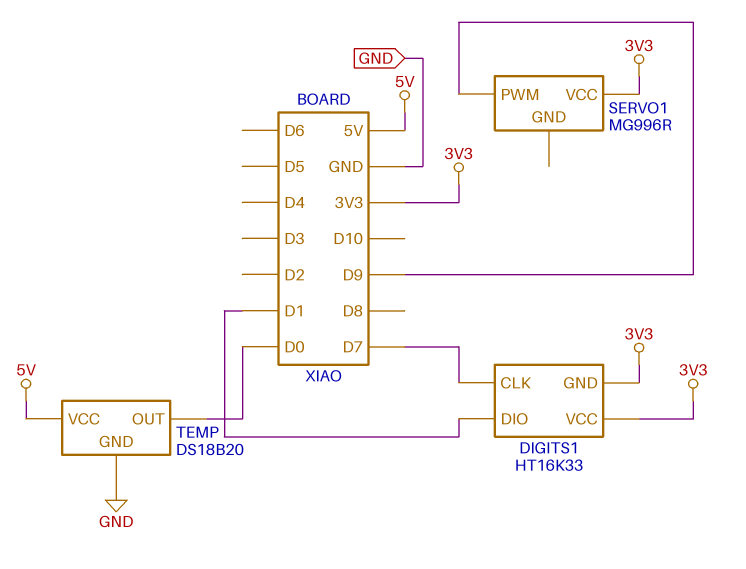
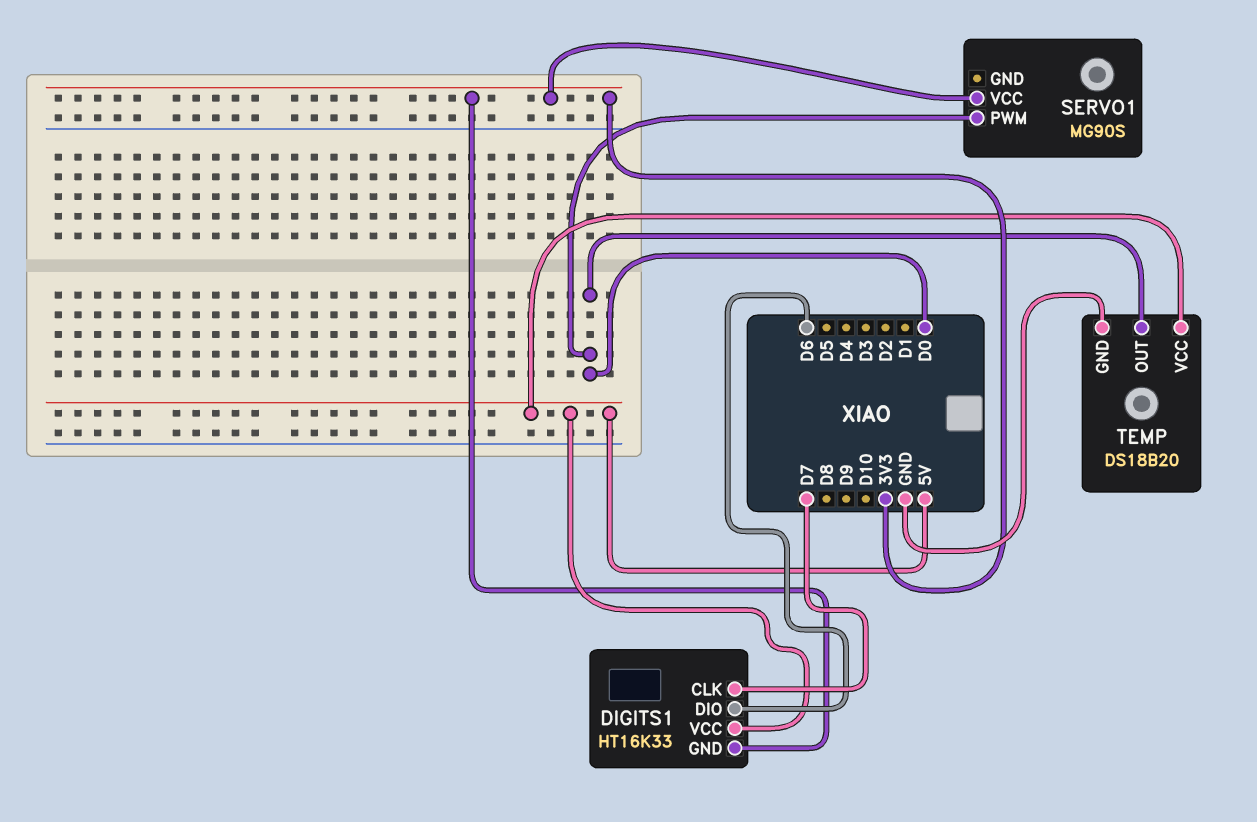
DIGITS1 pin DIO: D1 -> D6
DIGITS1 pin VCC: 3V3 -> 5V
SERVO1: MG996R -> MG90S
SERVO1 pin PWM: D9 -> D0

